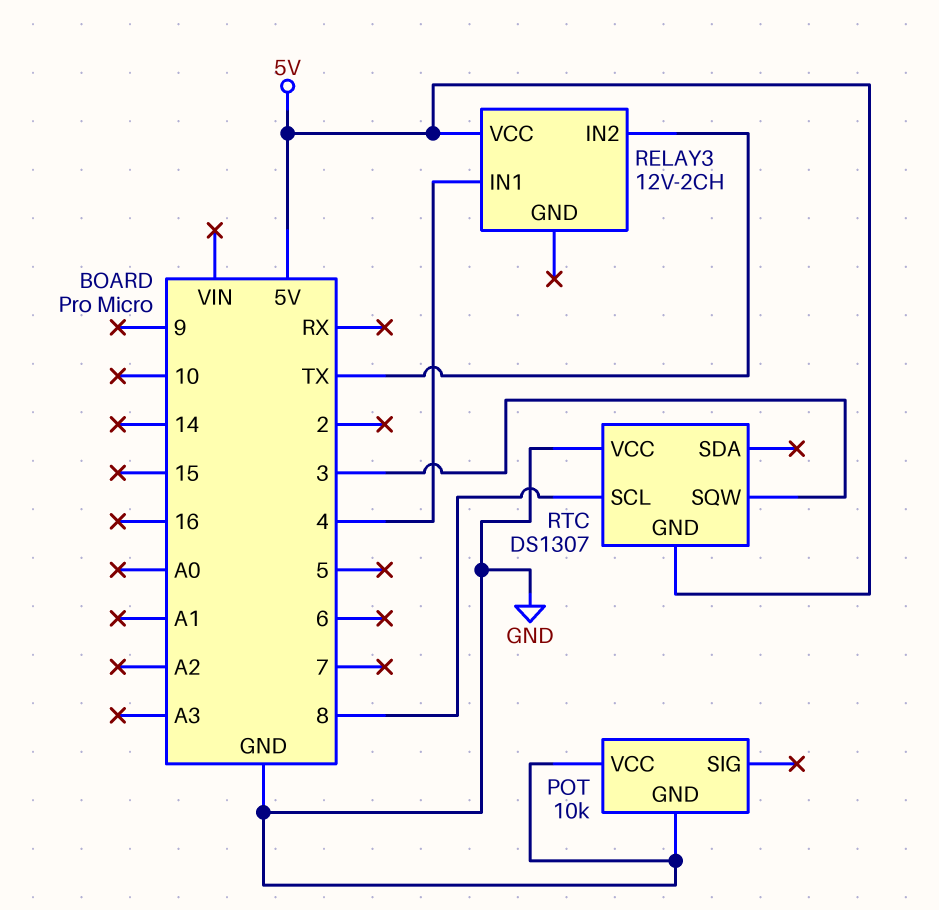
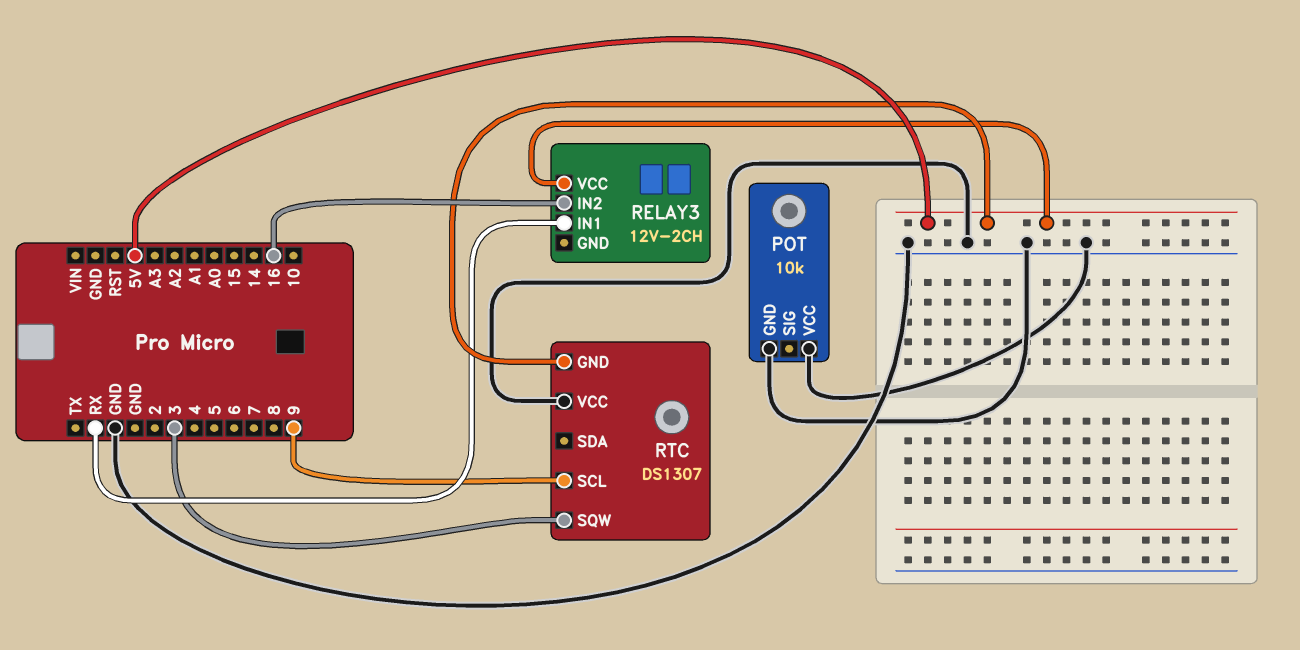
RELAY3 pin IN1: 4 -> RX
RELAY3 pin IN2: TX -> 16
RTC pin SCL: 8 -> 9

